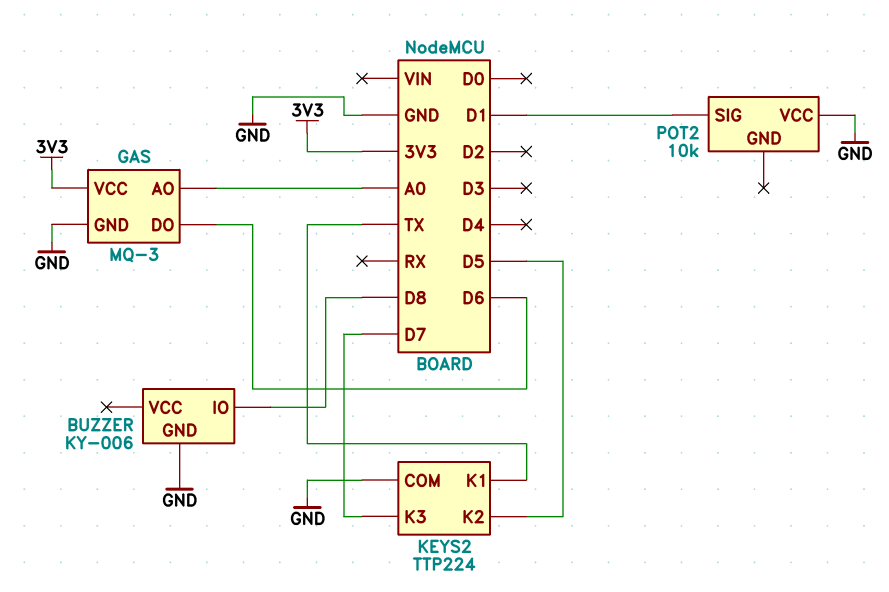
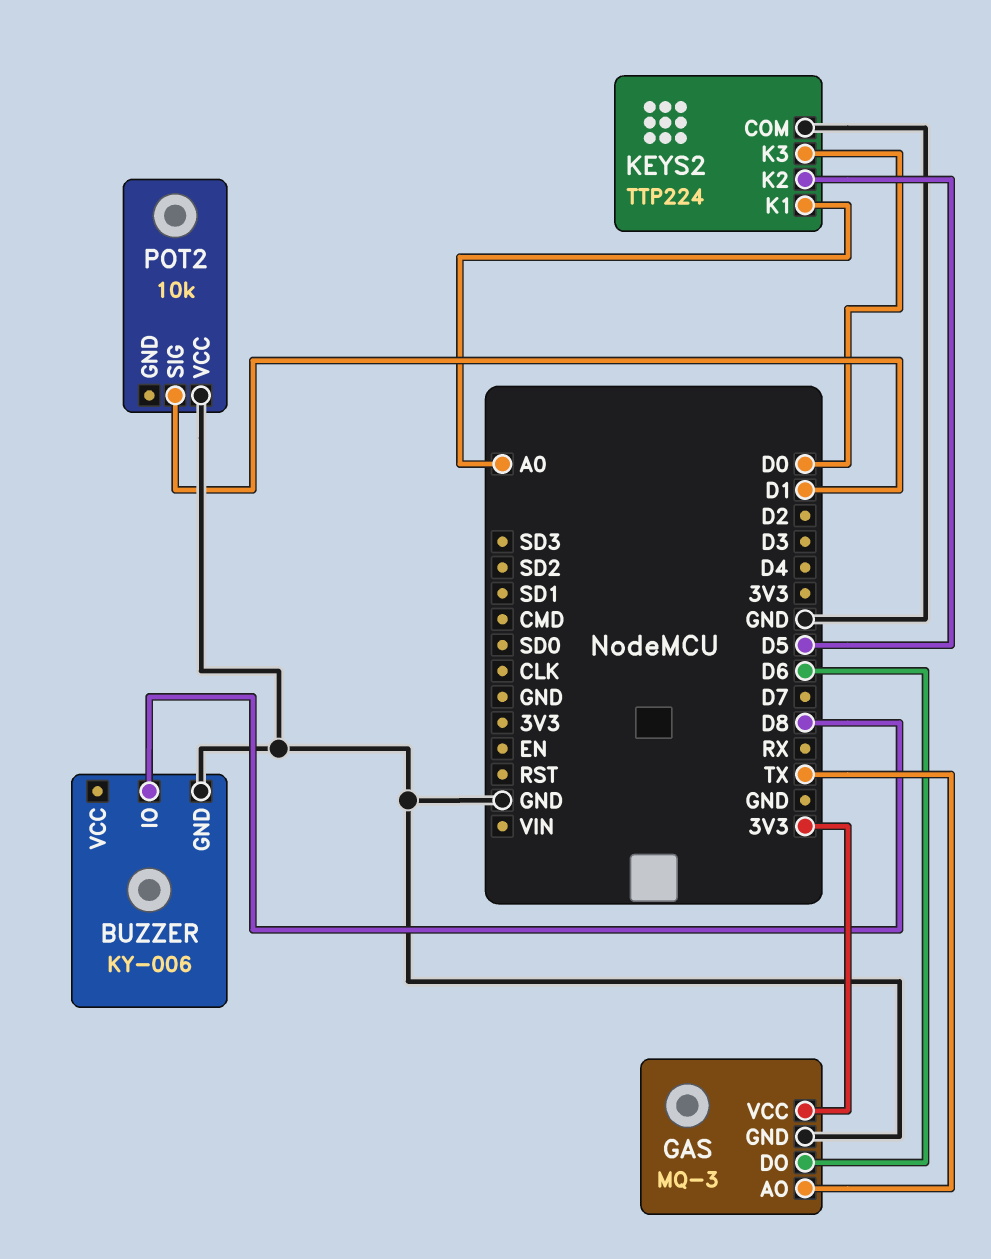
GAS pin AO: A0 -> TX
KEYS2 pin K1: TX -> A0
KEYS2 pin K3: D7 -> D0

